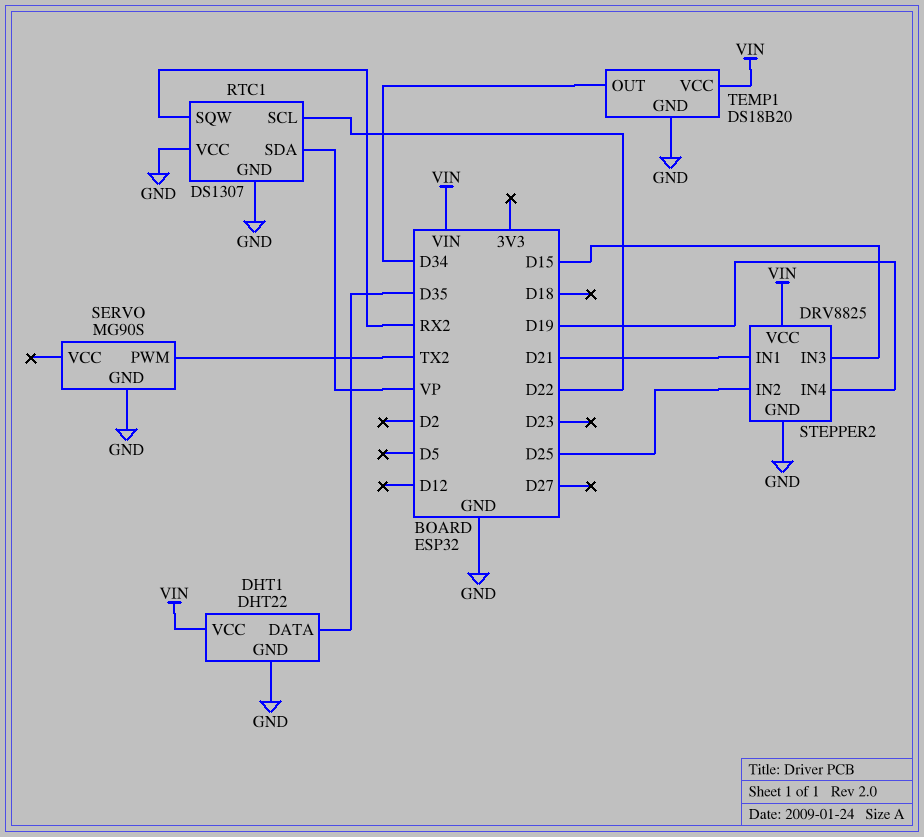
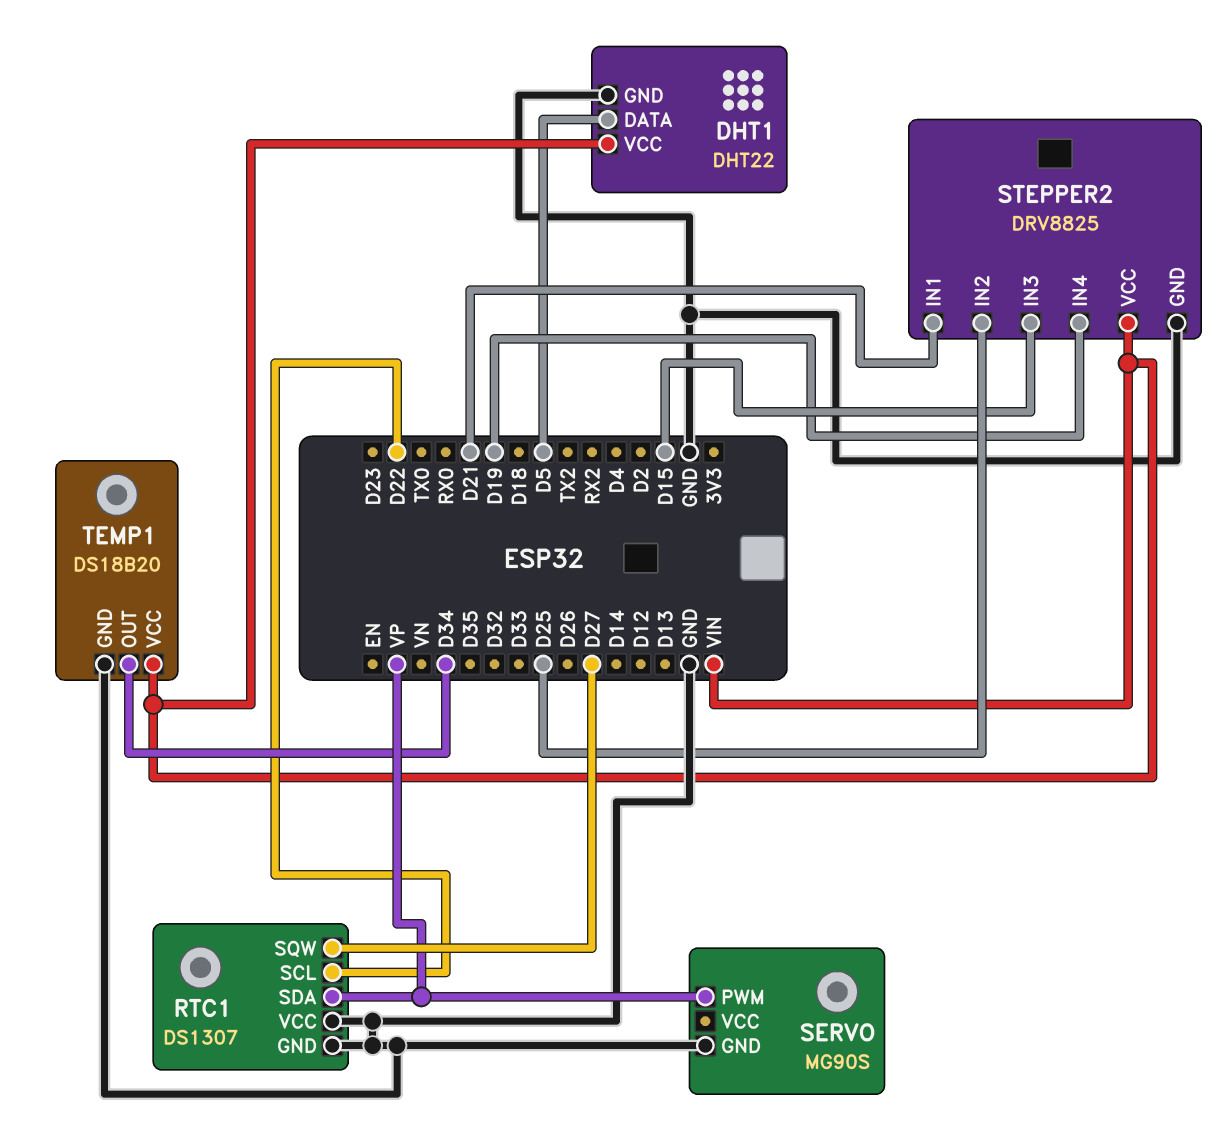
DHT1 pin DATA: D35 -> D5
RTC1 pin SQW: RX2 -> D27
SERVO pin PWM: TX2 -> VP

